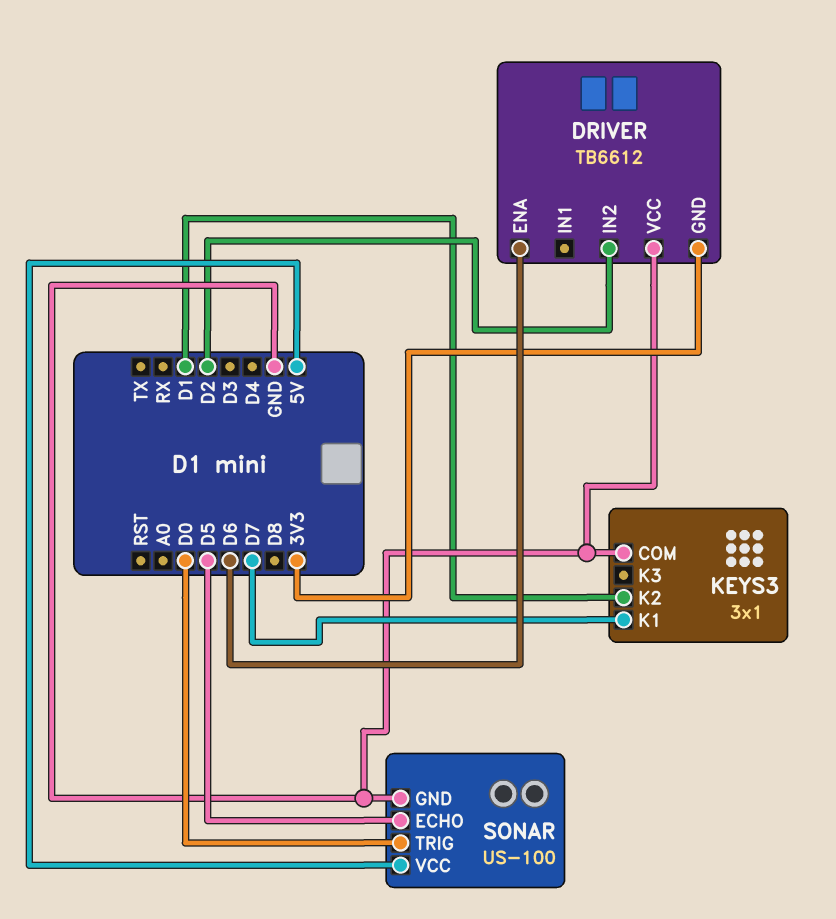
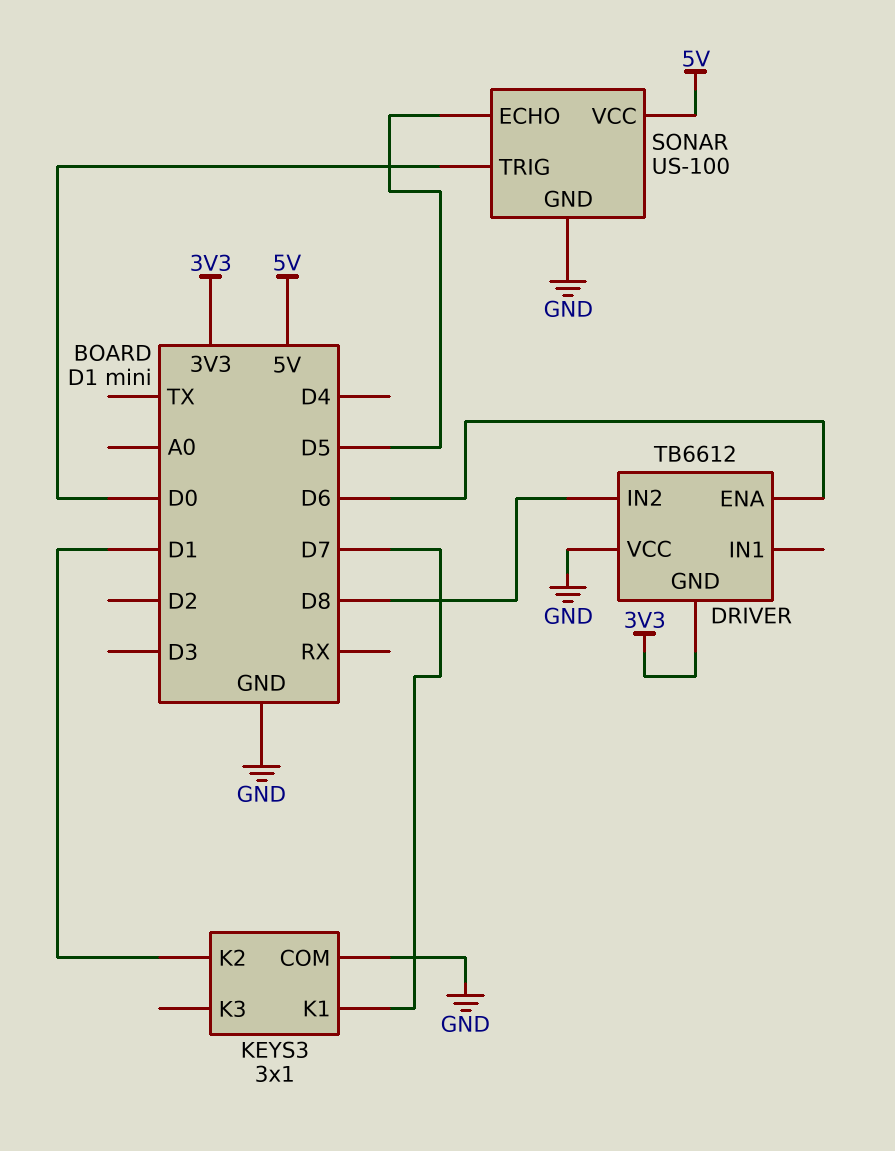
DRIVER pin IN2: D2 -> D8

